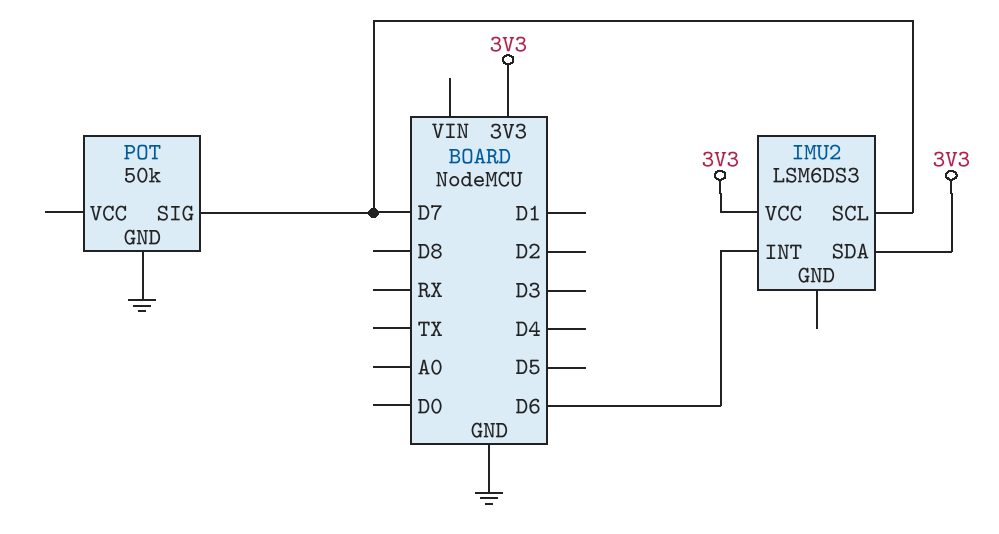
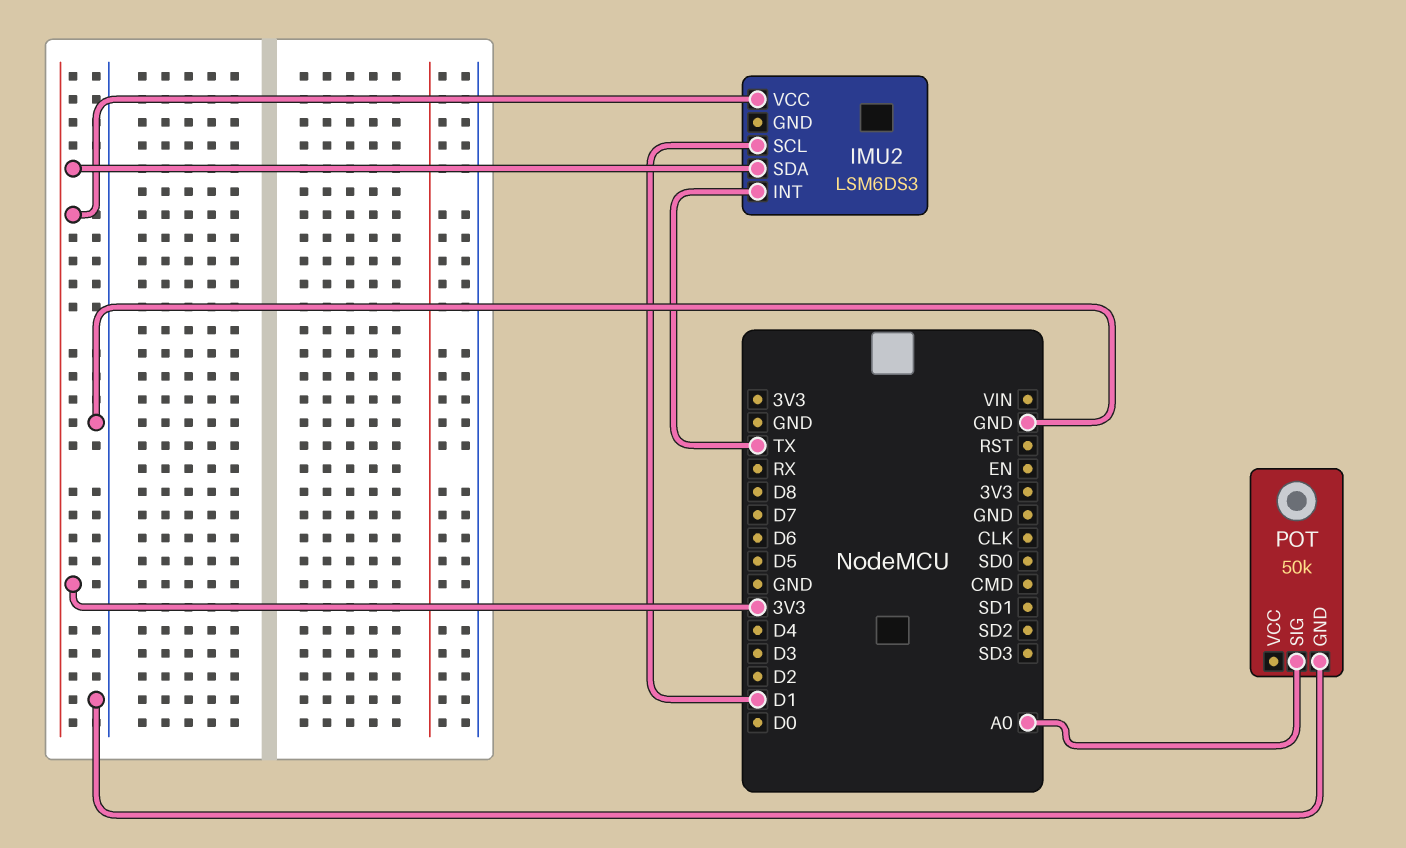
IMU2 pin INT: D6 -> TX
IMU2 pin SCL: D7 -> D1
POT pin SIG: D7 -> A0

